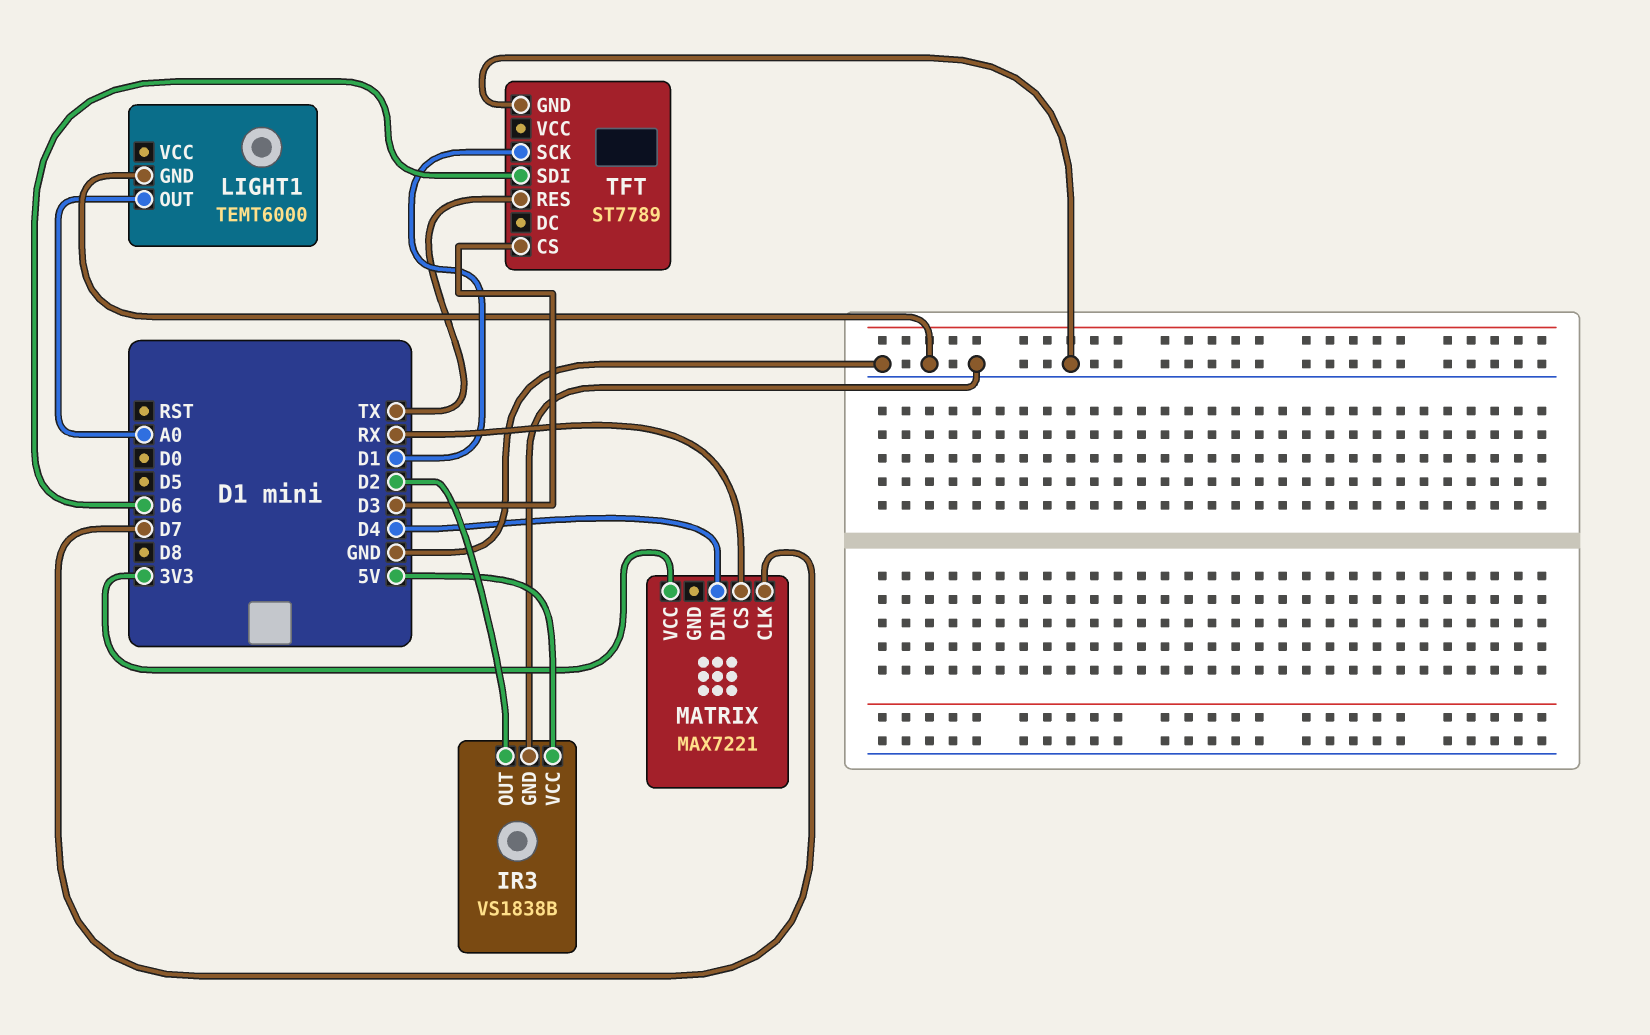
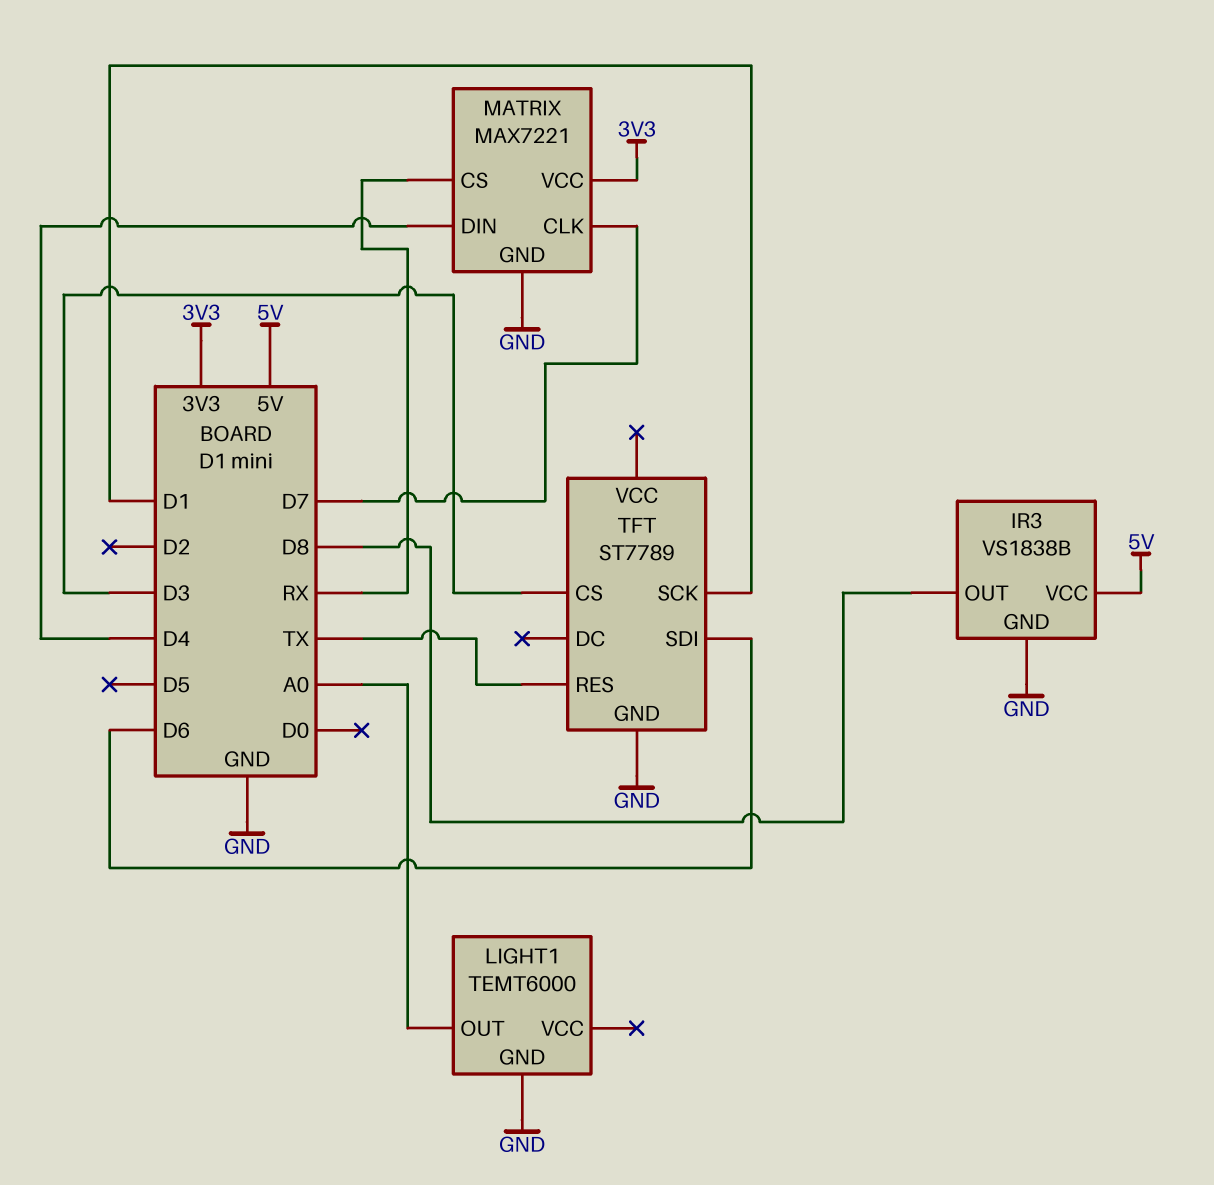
IR3 pin OUT: D2 -> D8
MATRIX pin GND: none -> GND

